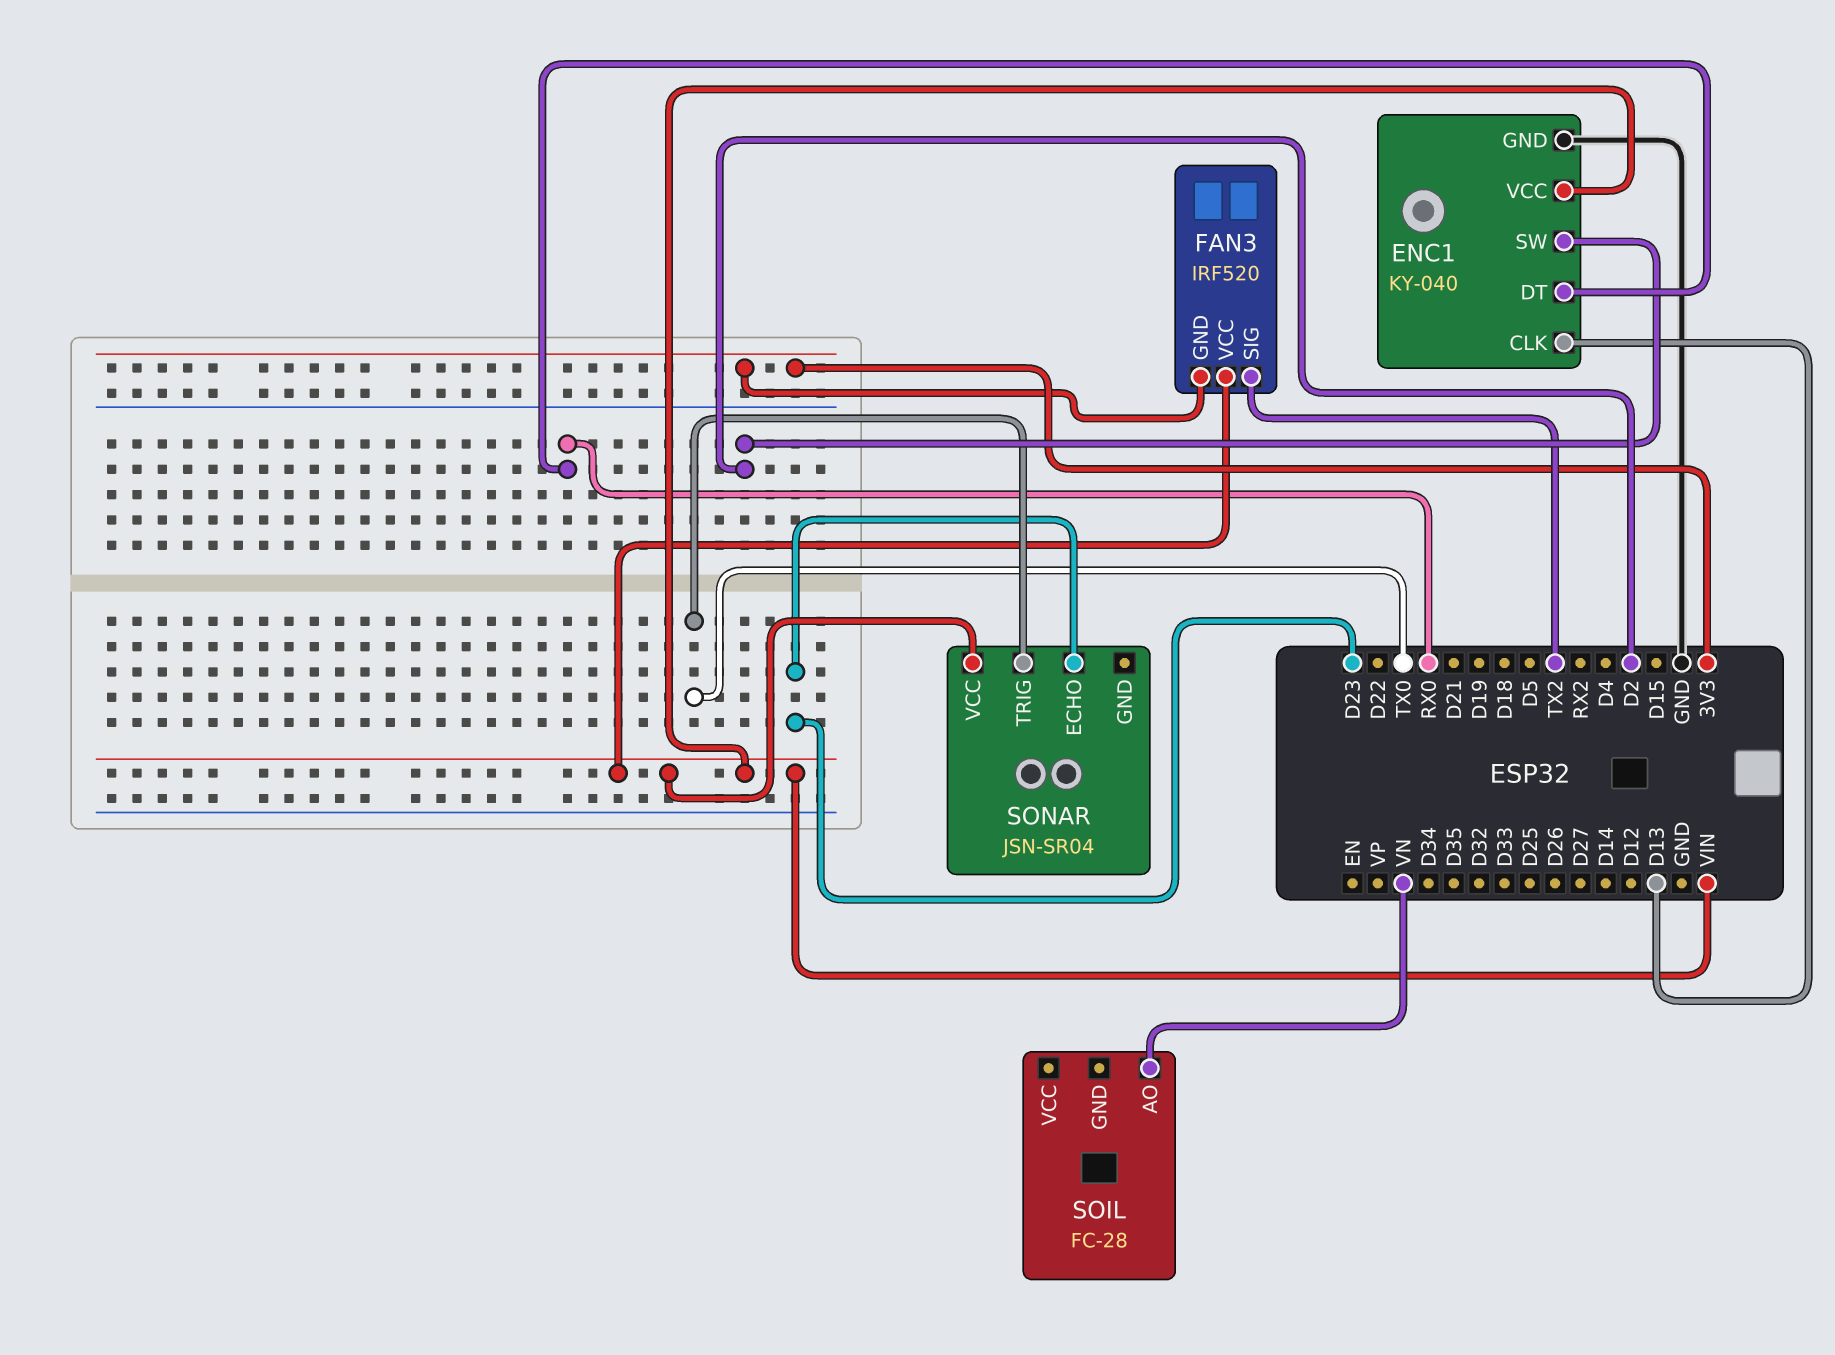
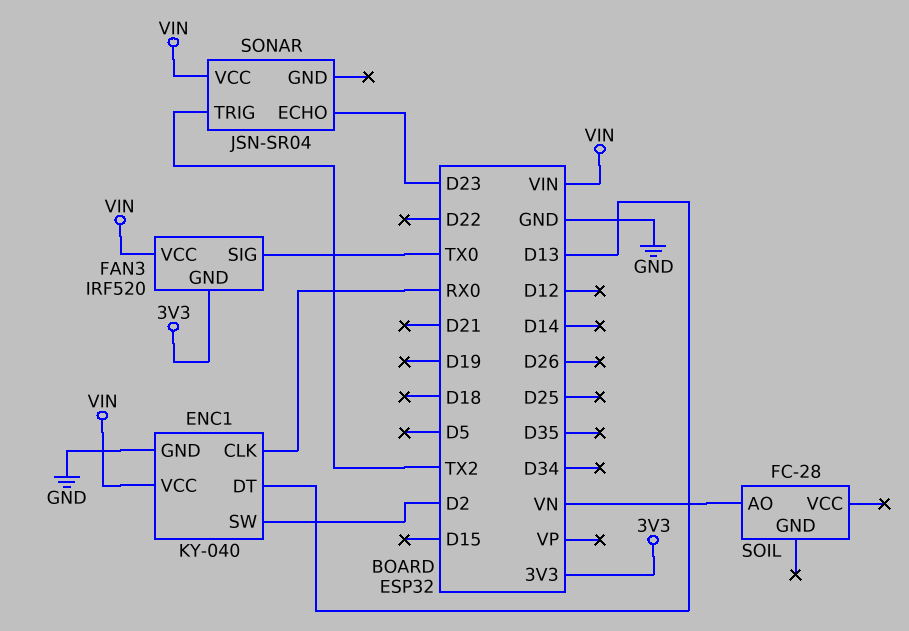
ENC1 pin CLK: D13 -> RX0
ENC1 pin DT: RX0 -> D13
FAN3 pin SIG: TX2 -> TX0
SONAR pin TRIG: TX0 -> TX2

